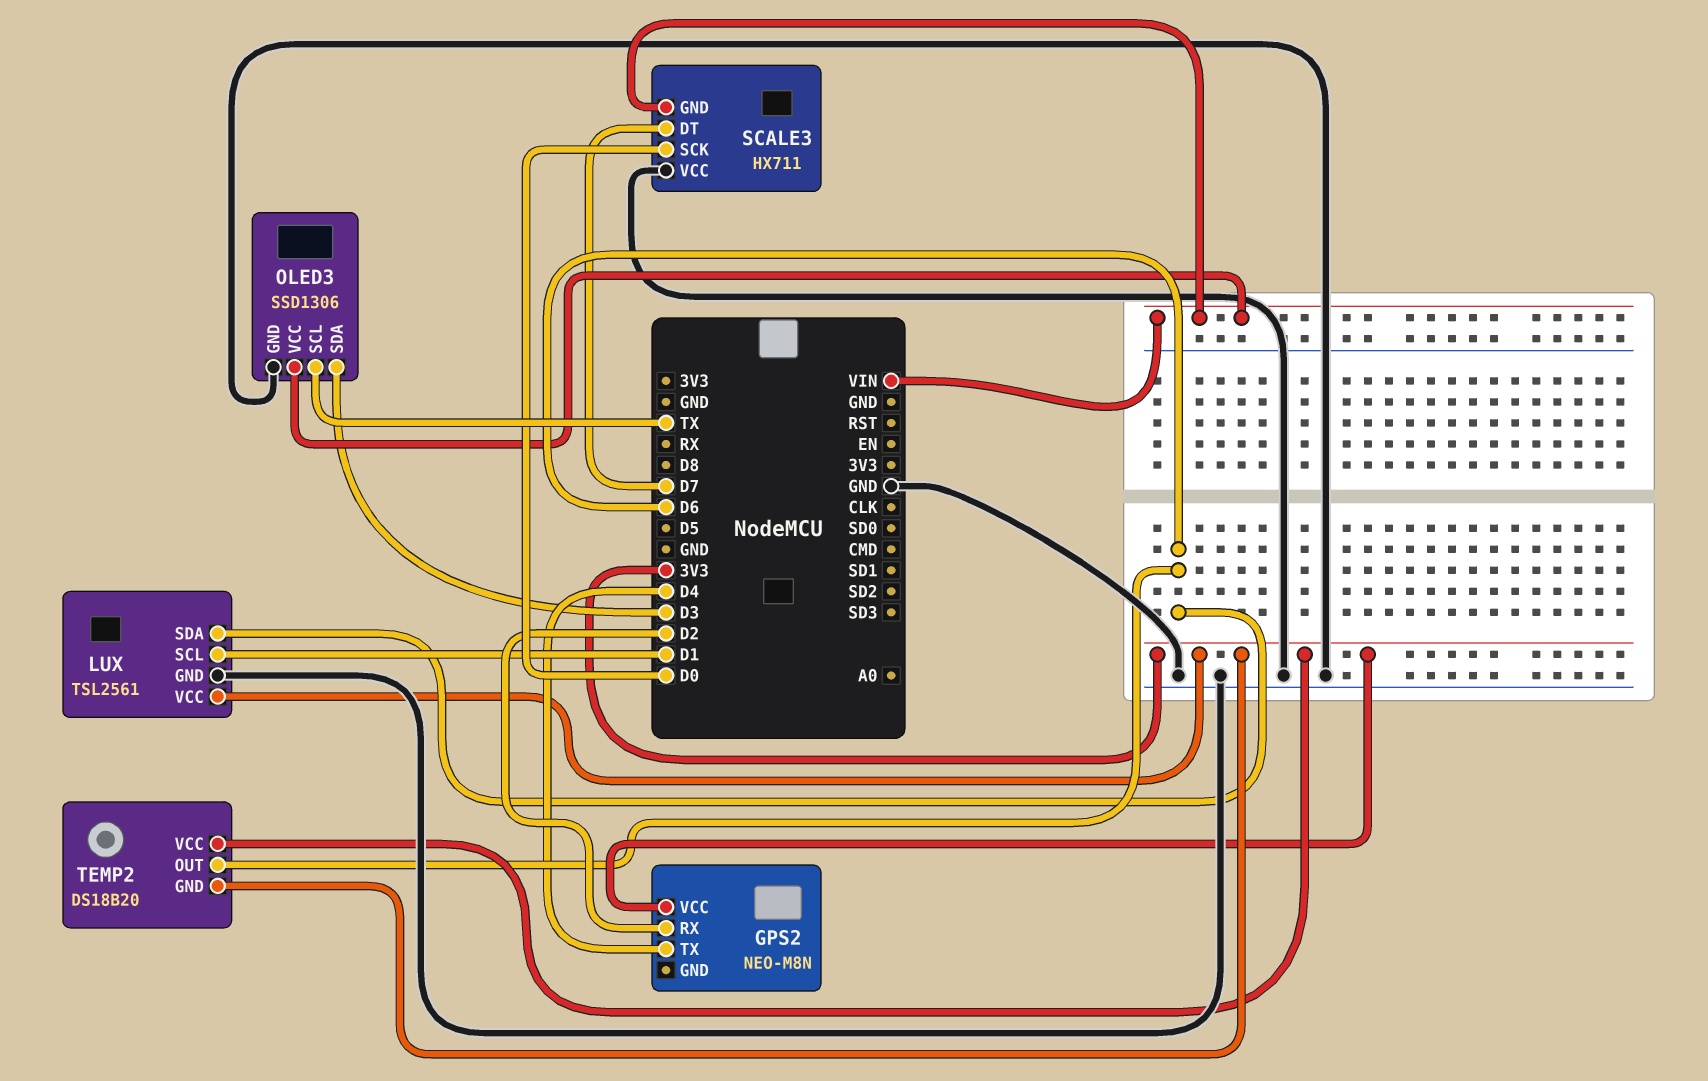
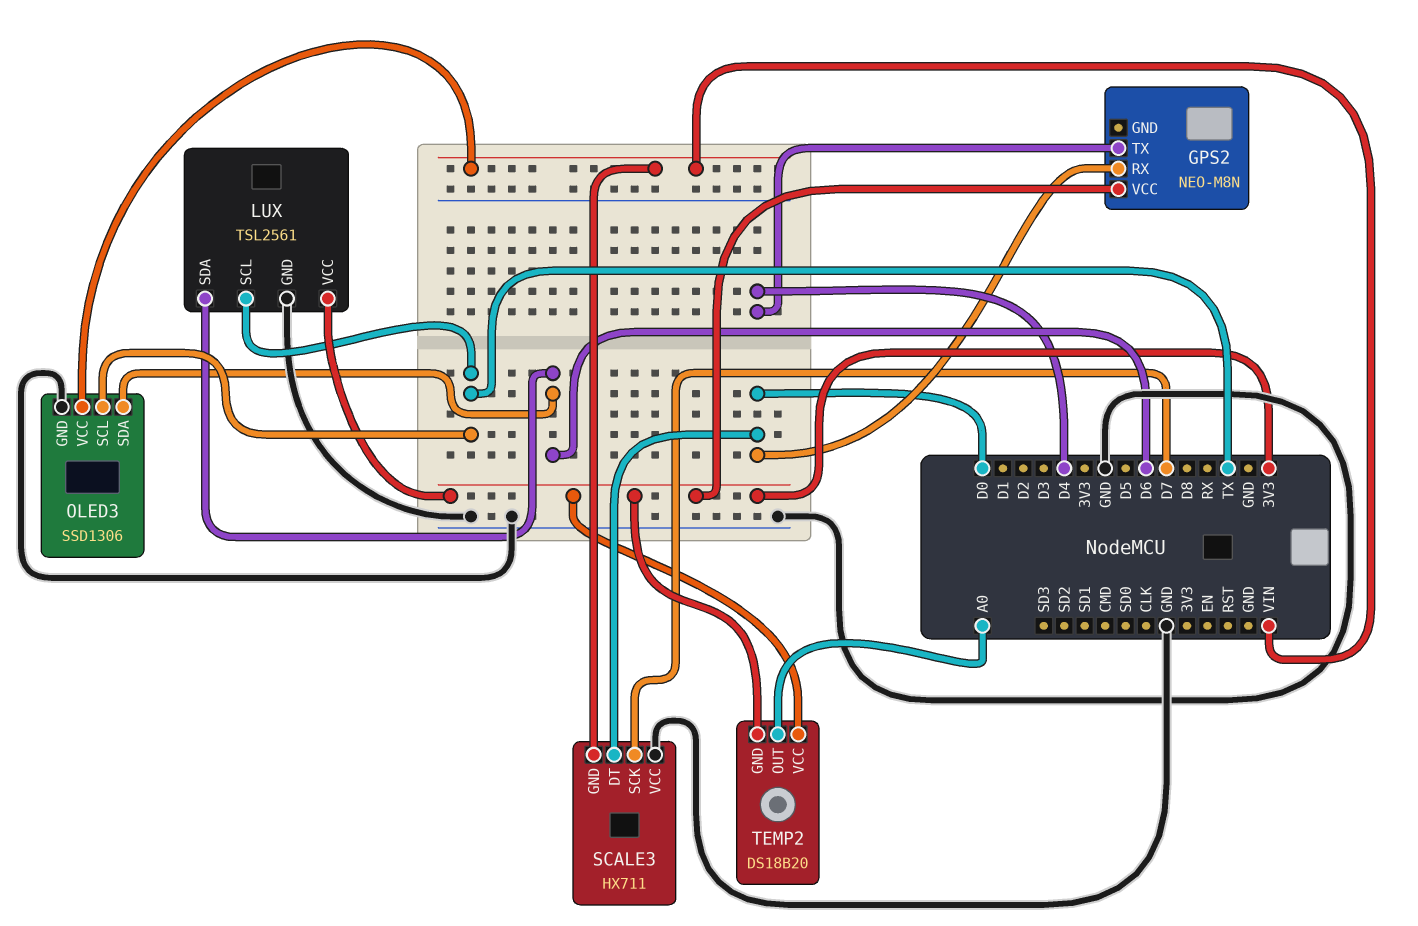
GPS2 pin RX: D2 -> D0
LUX pin SCL: D1 -> TX
OLED3 pin SDA: D3 -> D6
SCALE3 pin DT: D7 -> D0
SCALE3 pin SCK: D0 -> D7
TEMP2 pin OUT: D6 -> A0

